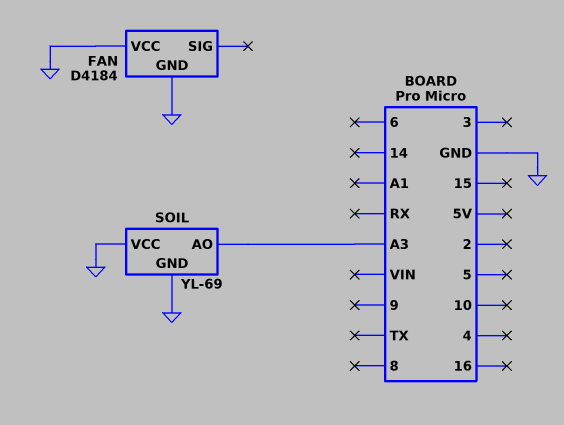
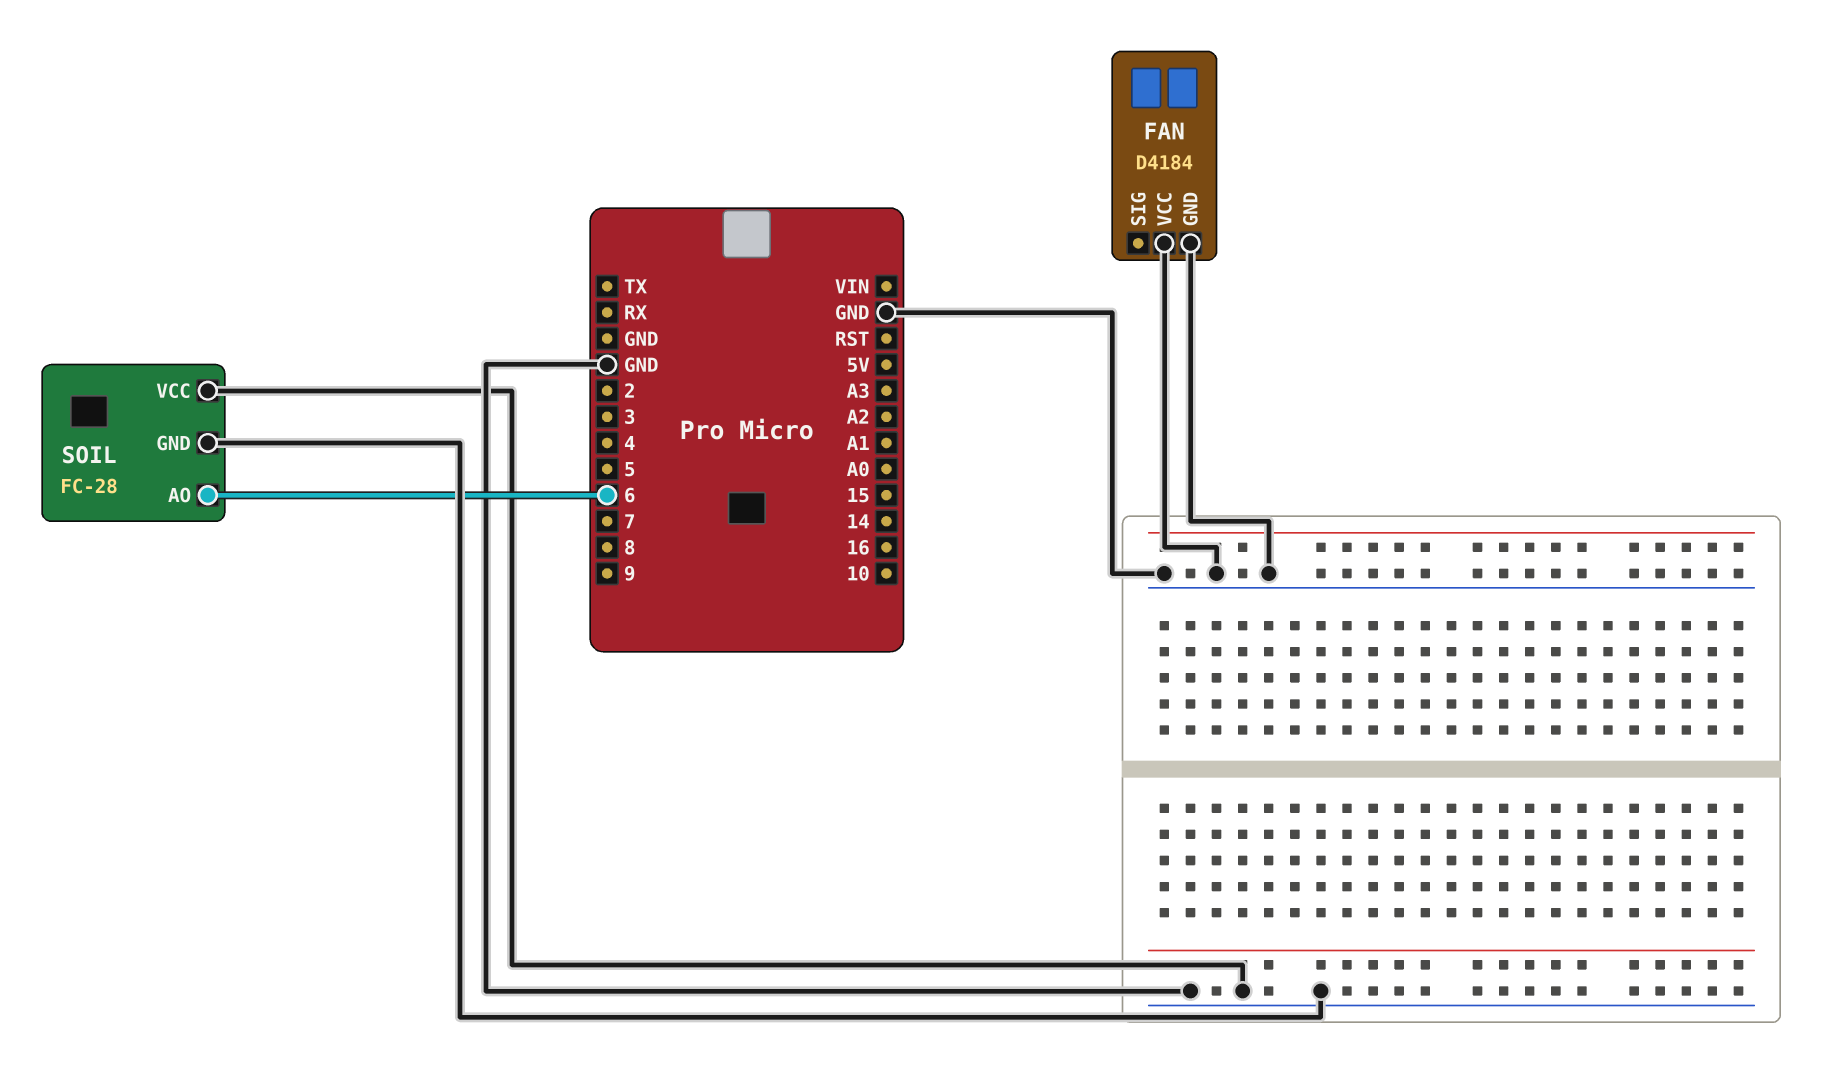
SOIL: YL-69 -> FC-28
SOIL pin AO: A3 -> 6

